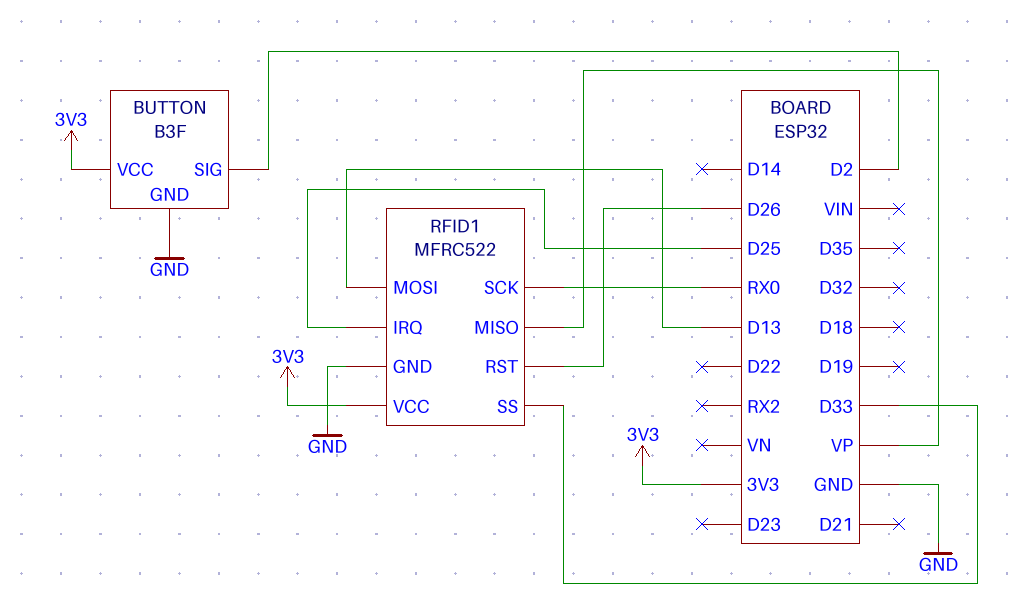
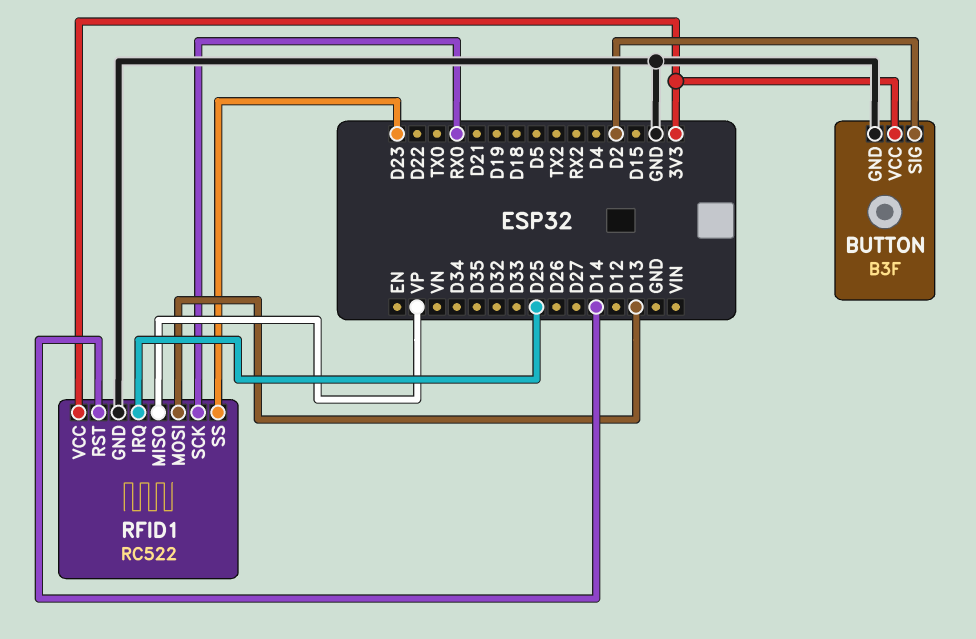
RFID1: MFRC522 -> RC522
RFID1 pin RST: D26 -> D14
RFID1 pin SS: D33 -> D23

